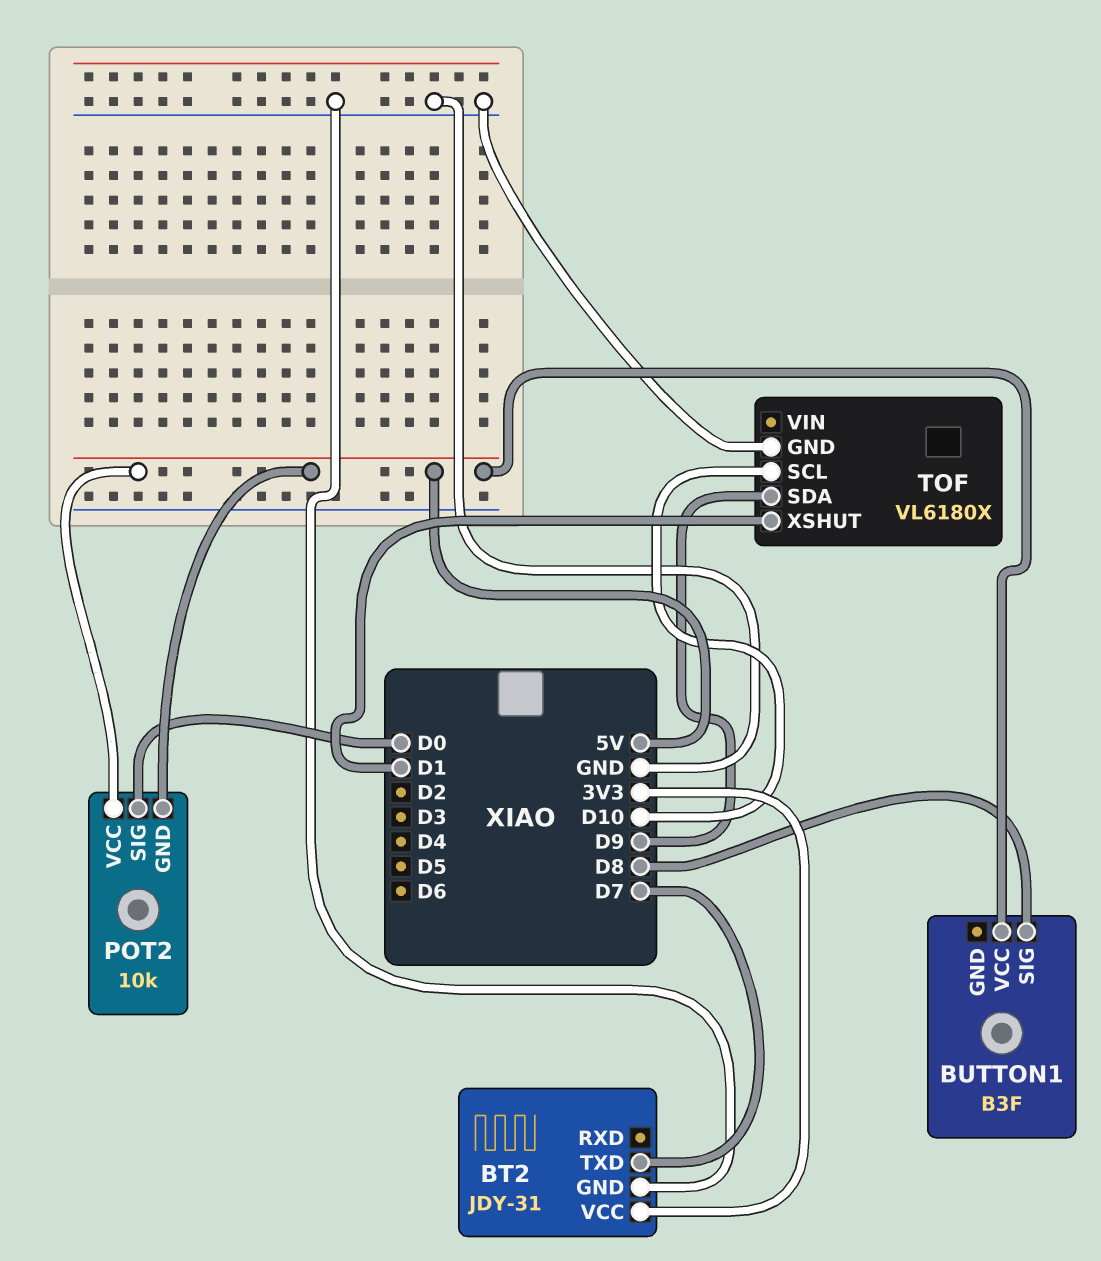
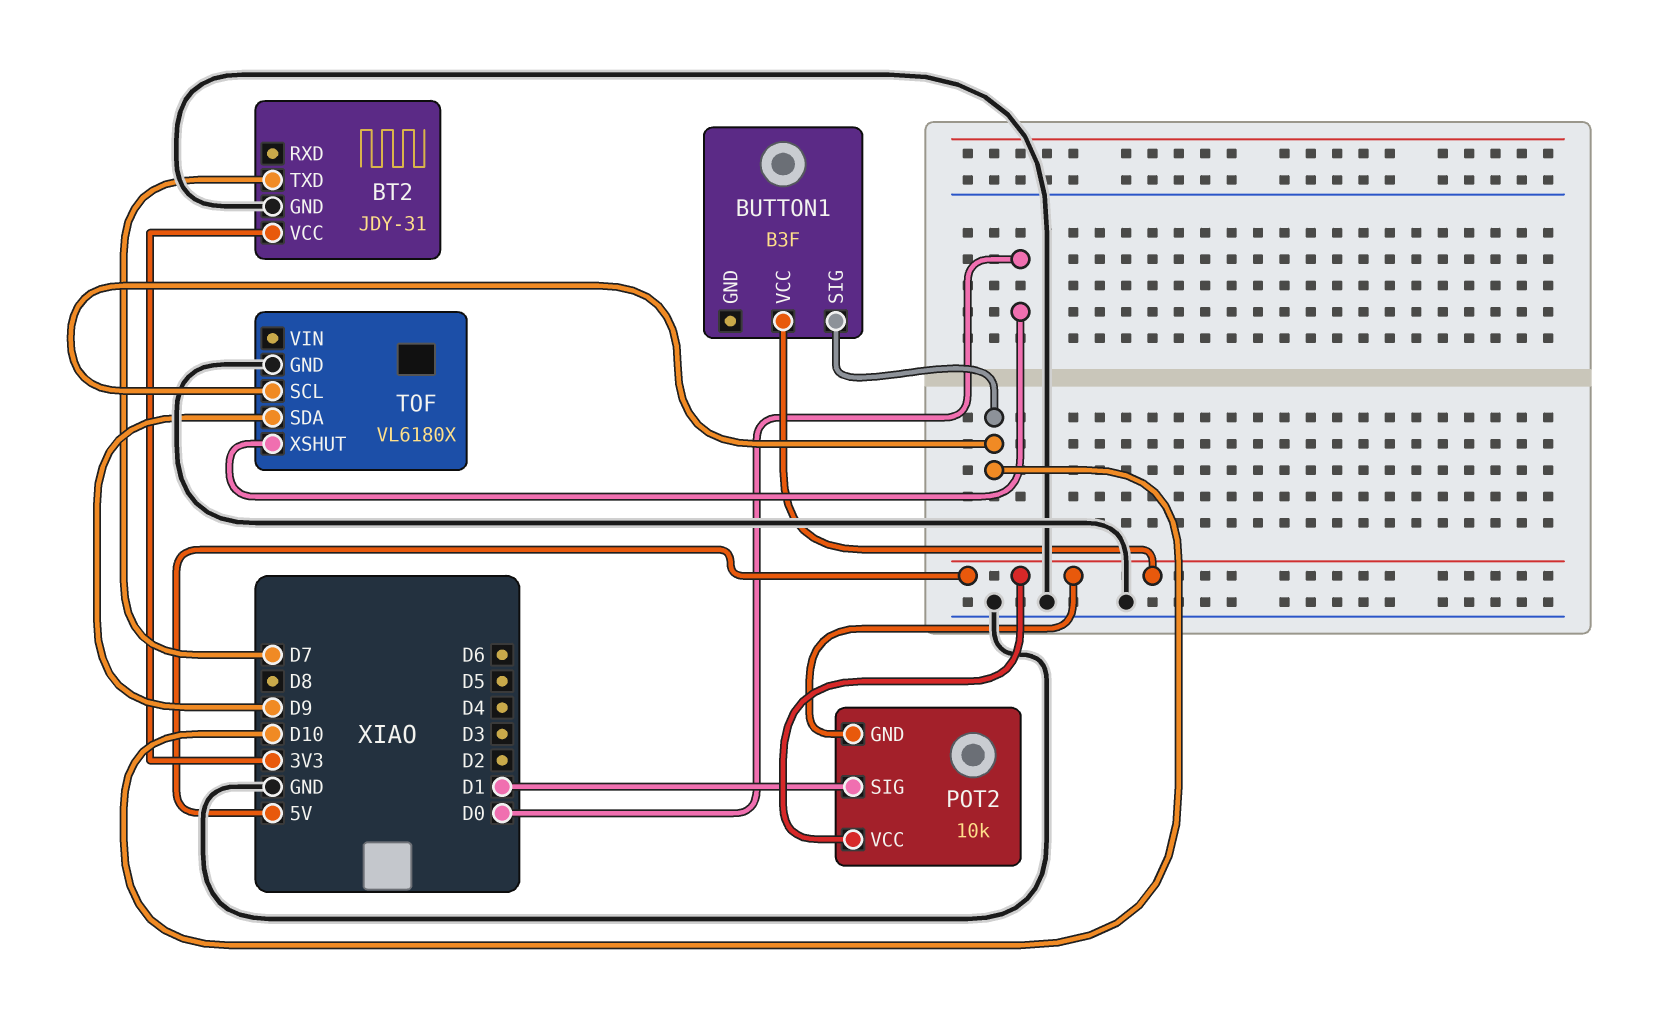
BUTTON1 pin SIG: D8 -> D10
POT2 pin SIG: D0 -> D1
TOF pin XSHUT: D1 -> D0

